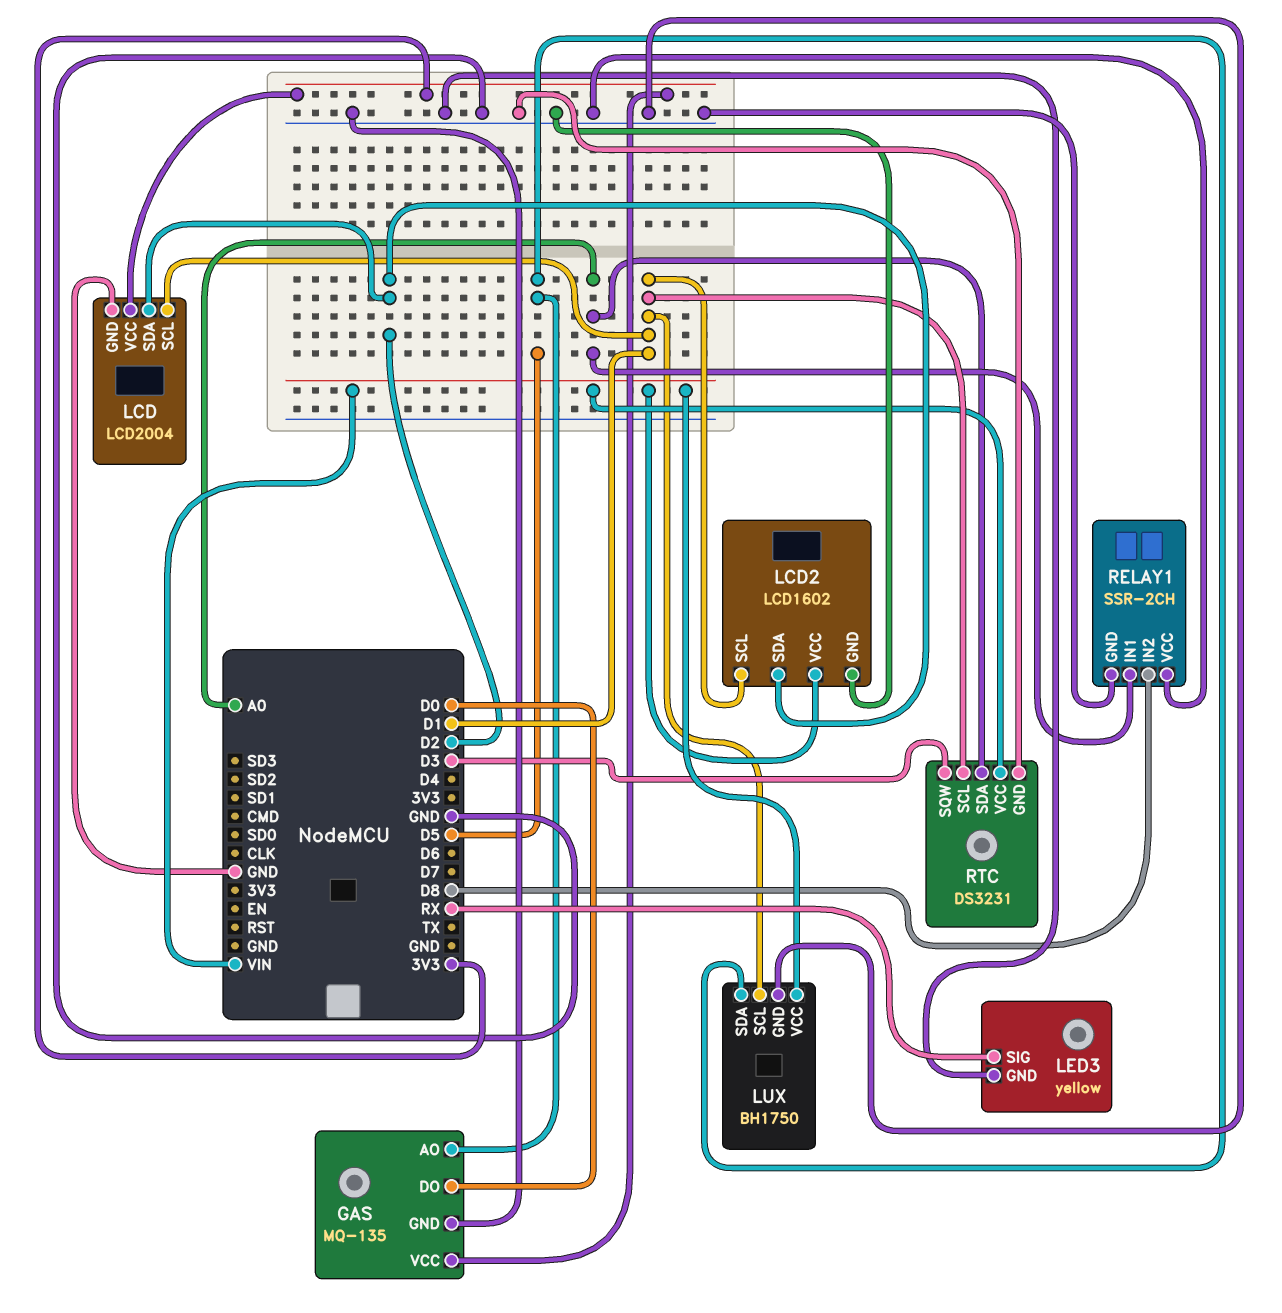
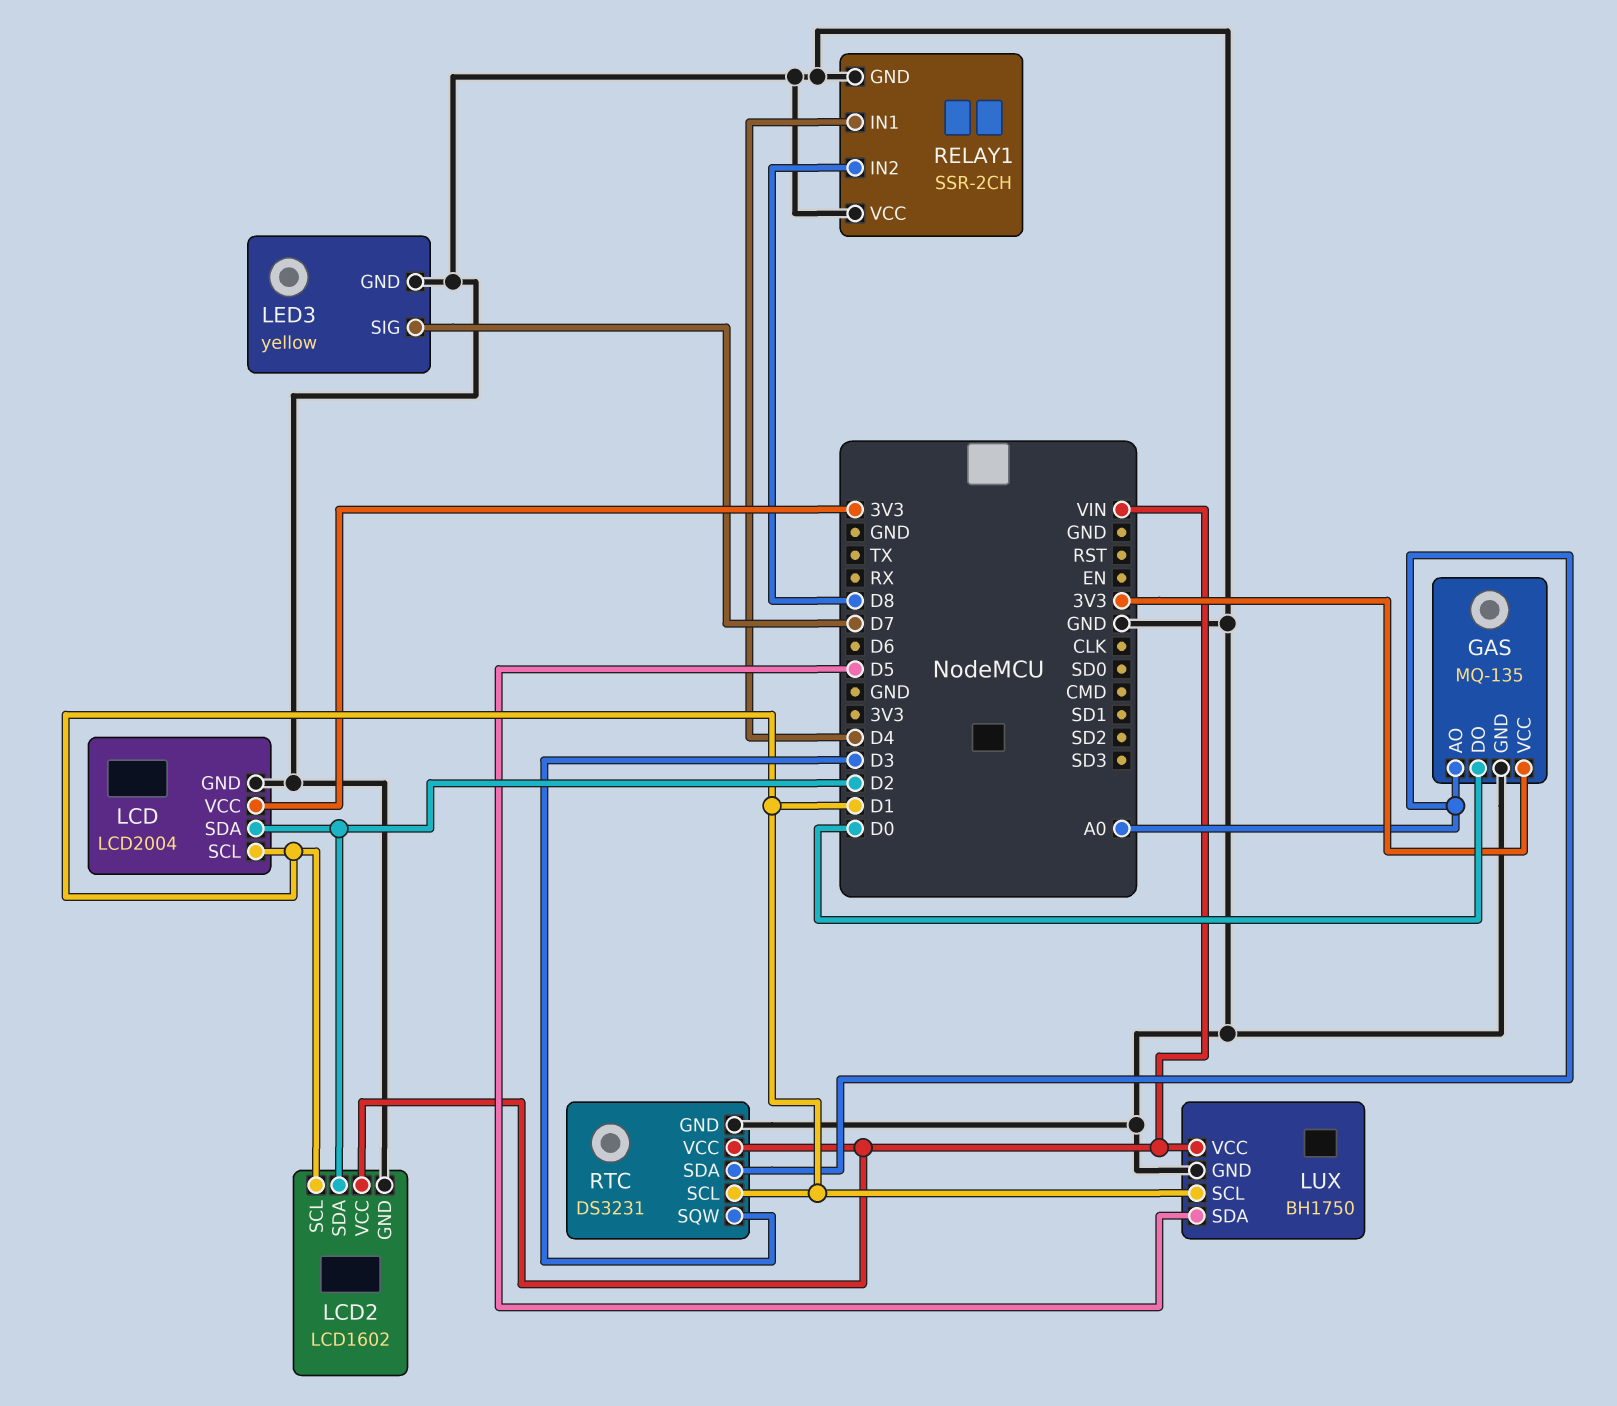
GAS pin AO: D5 -> A0
LED3 pin SIG: RX -> D7
RELAY1 pin IN1: A0 -> D4

